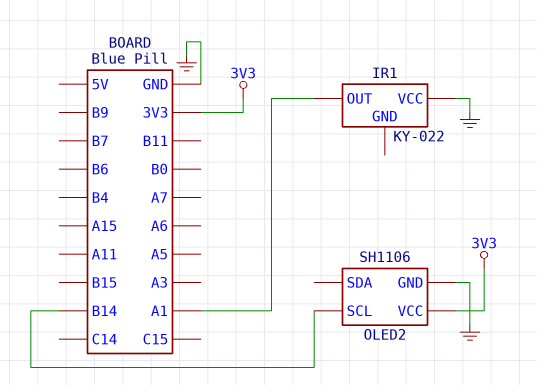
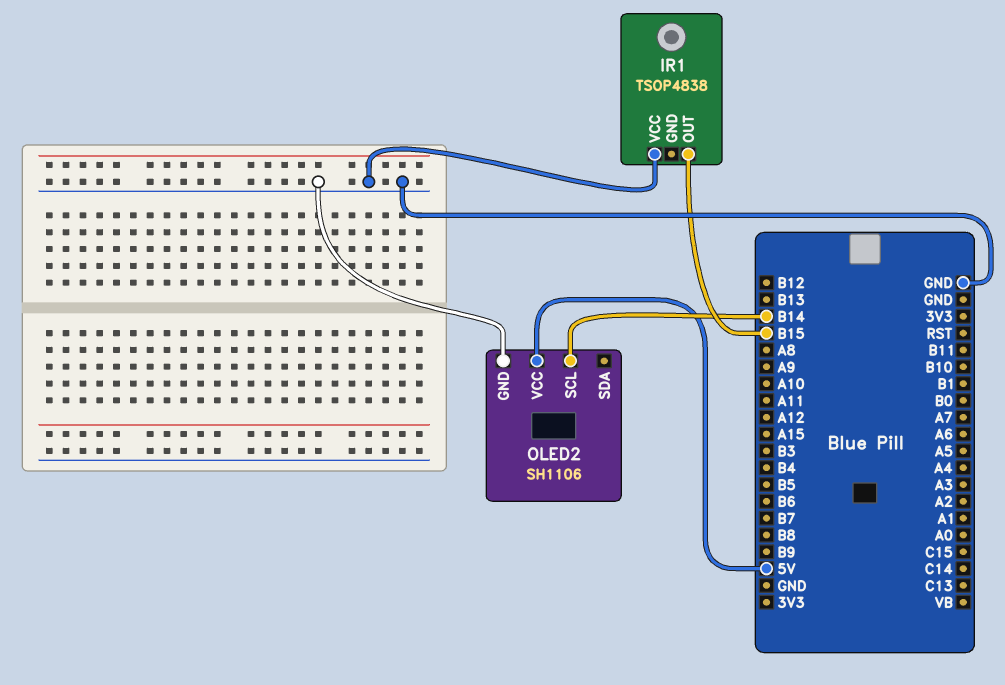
IR1: KY-022 -> TSOP4838
IR1 pin OUT: A1 -> B15
OLED2 pin VCC: 3V3 -> 5V

